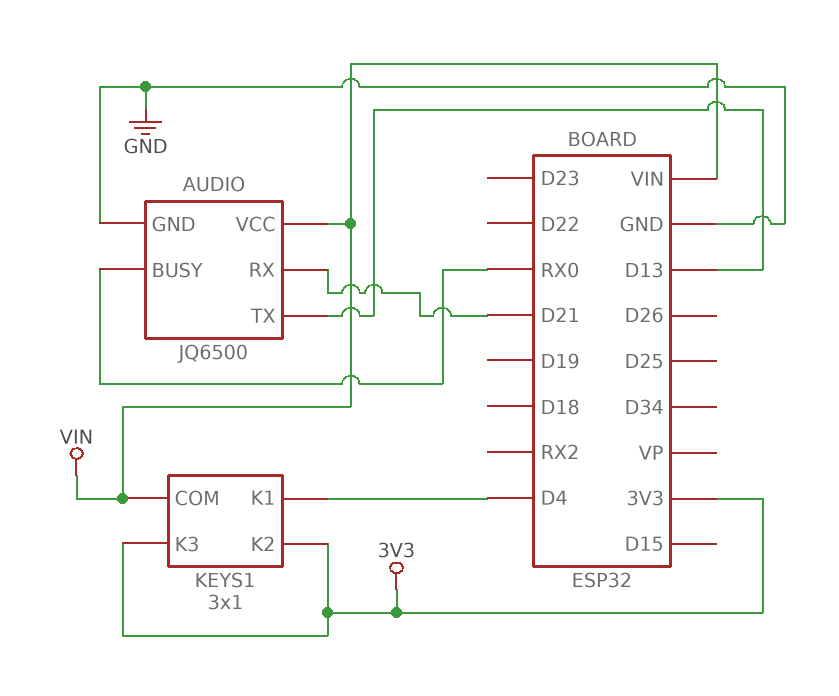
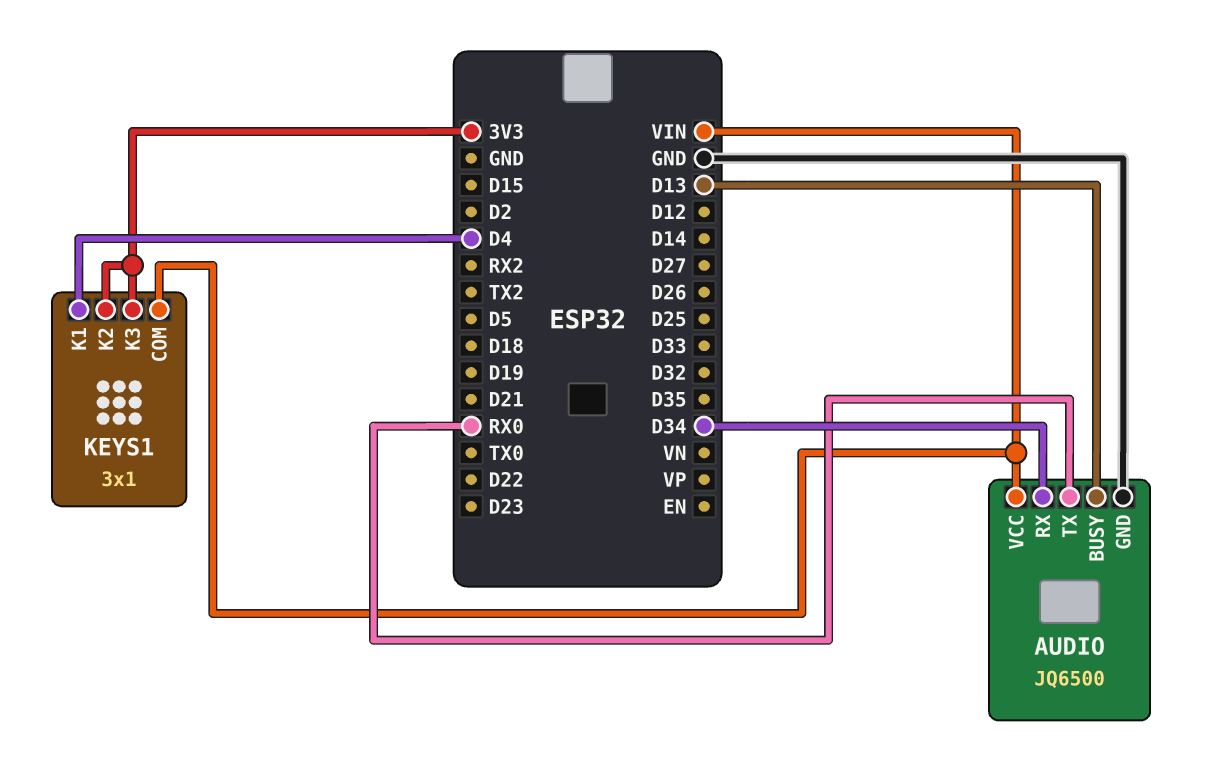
AUDIO pin BUSY: RX0 -> D13
AUDIO pin RX: D21 -> D34
AUDIO pin TX: D13 -> RX0

